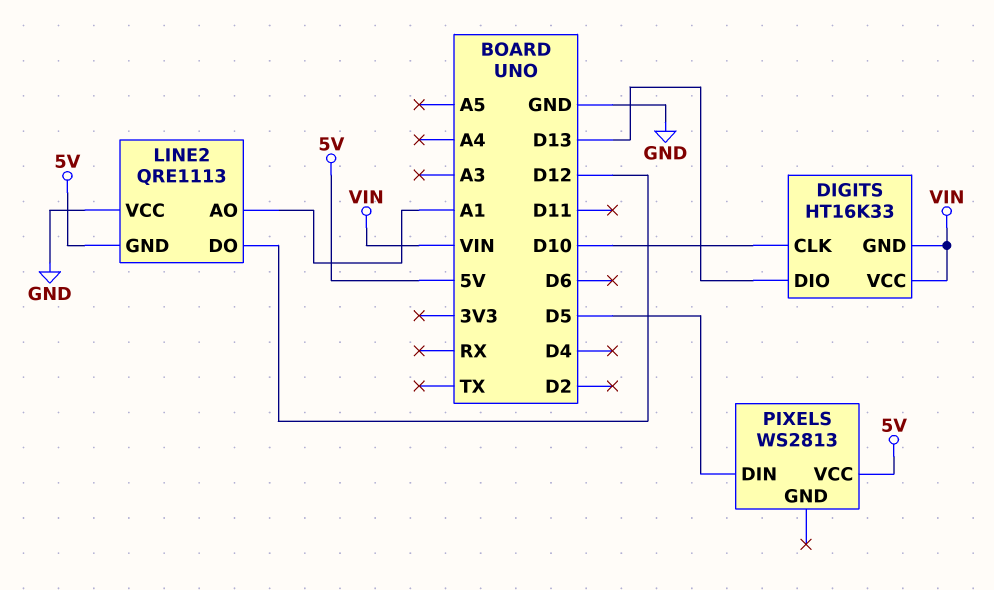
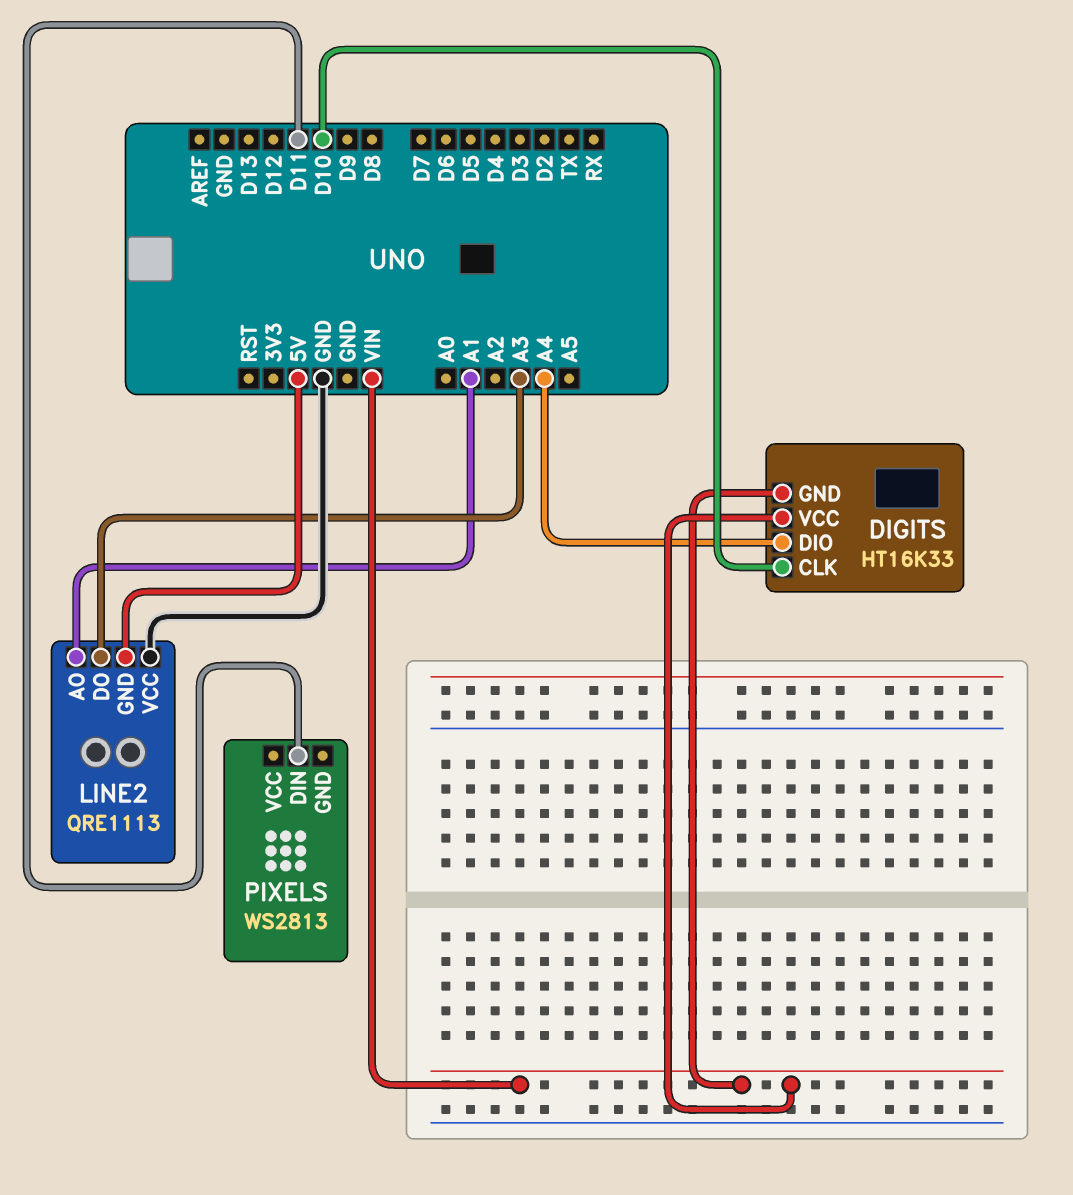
DIGITS pin DIO: D13 -> A4
LINE2 pin DO: D12 -> A3
PIXELS pin DIN: D5 -> D11
PIXELS pin VCC: 5V -> none

